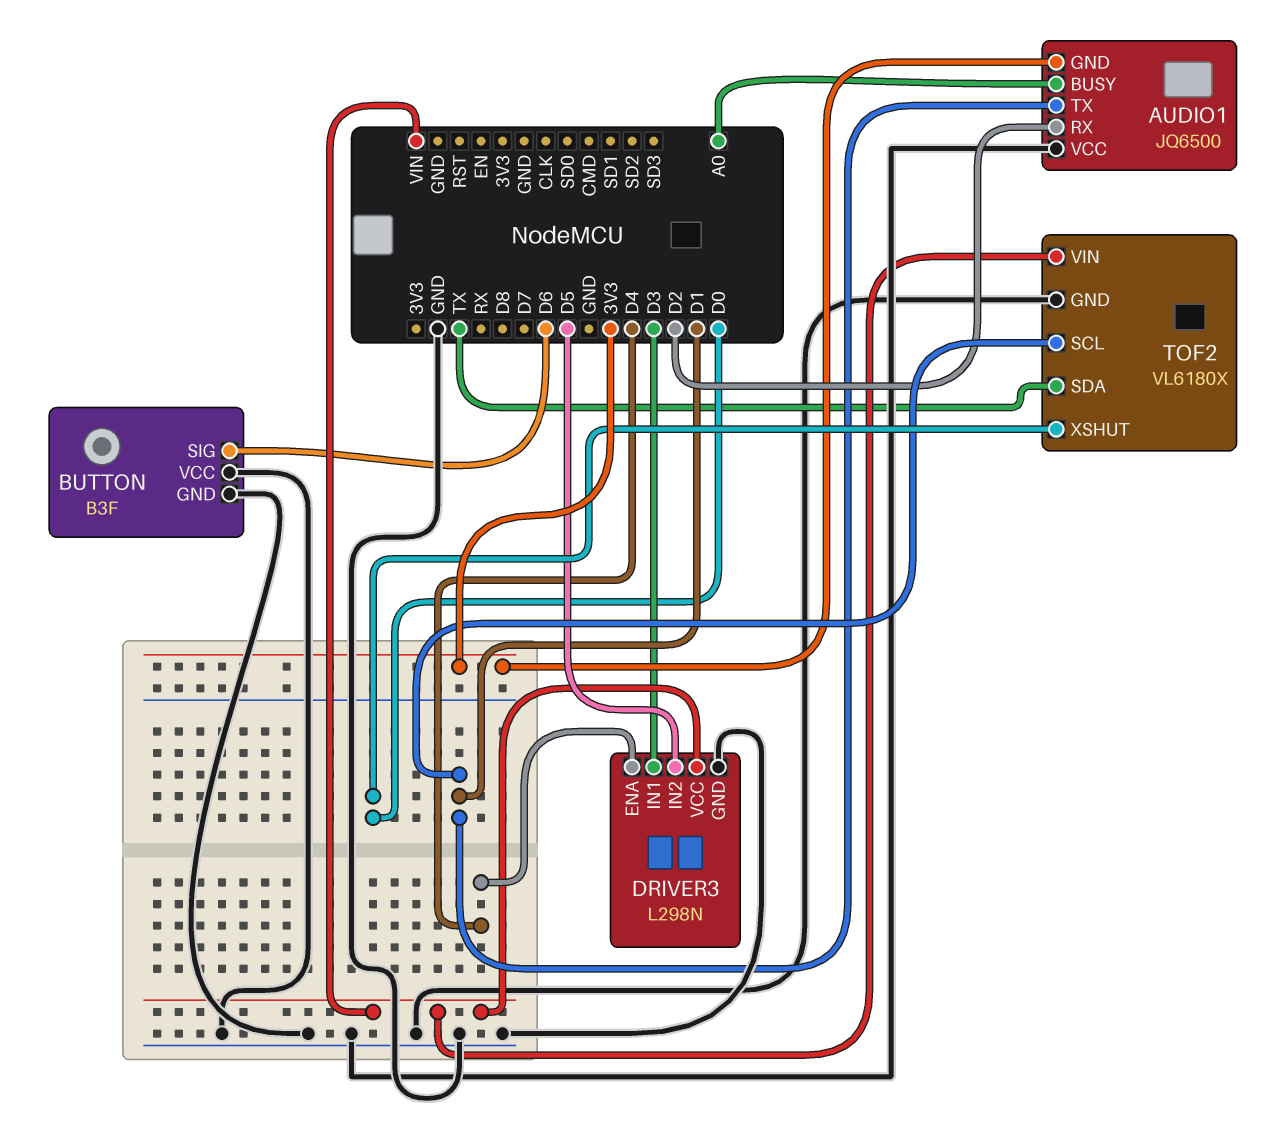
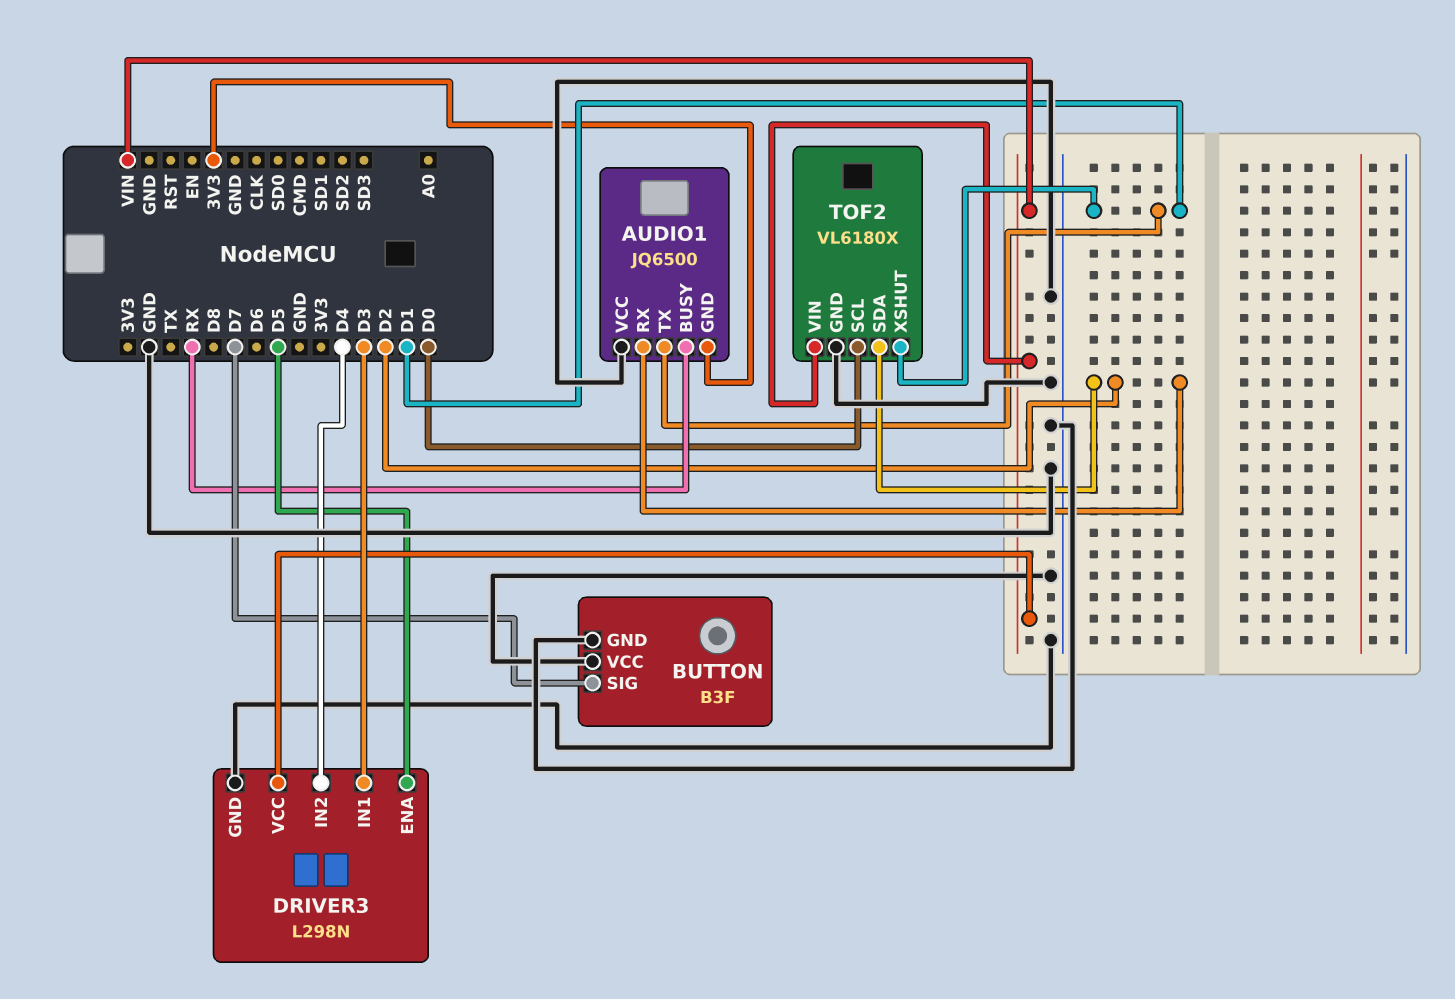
AUDIO1 pin BUSY: A0 -> RX
BUTTON pin SIG: D6 -> D7
DRIVER3 pin ENA: D4 -> D5
DRIVER3 pin IN2: D5 -> D4
TOF2 pin SCL: D1 -> D0
TOF2 pin SDA: TX -> D2
TOF2 pin XSHUT: D0 -> D1

